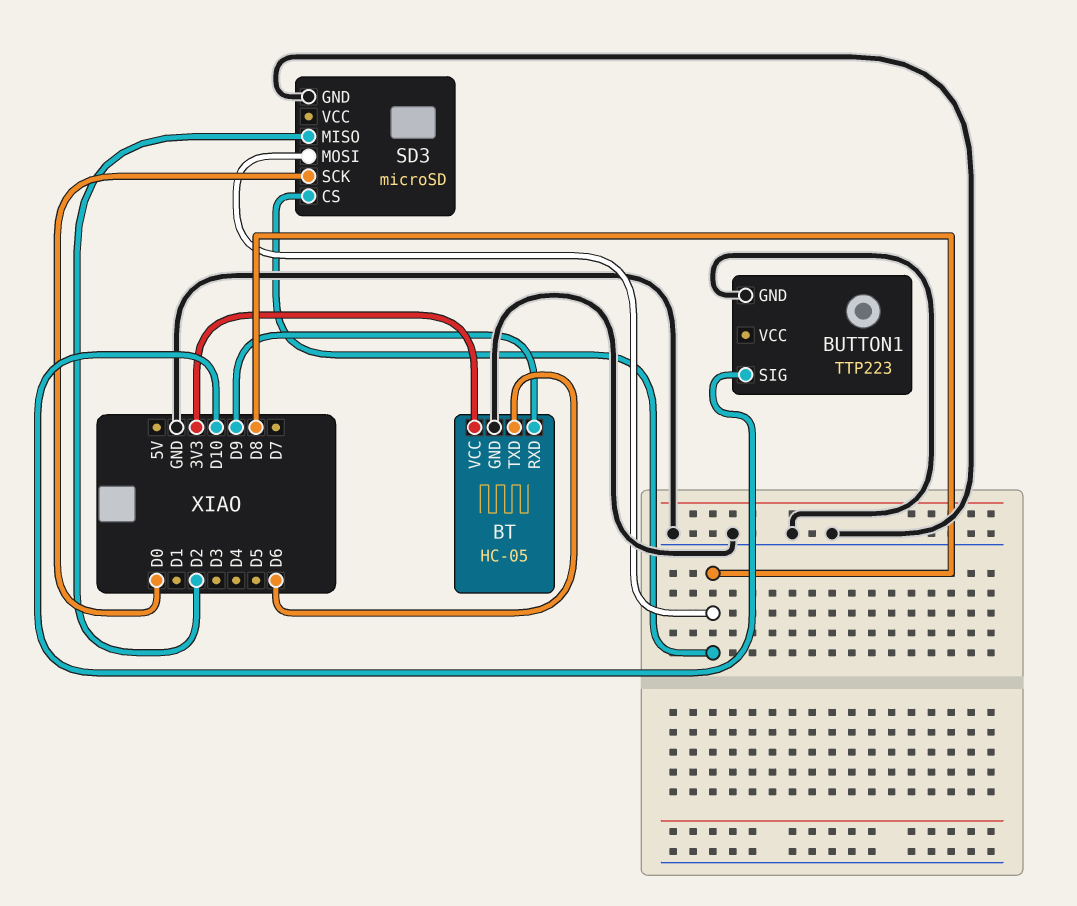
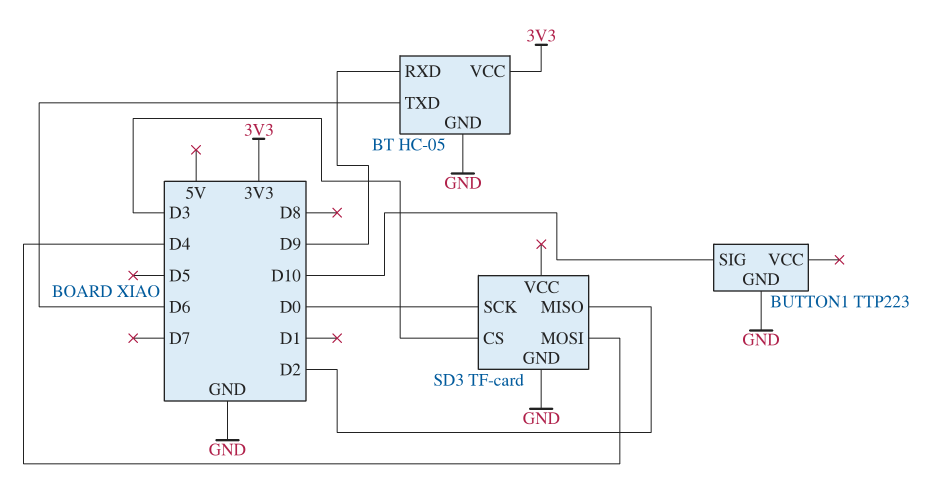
SD3: microSD -> TF-card
SD3 pin CS: D8 -> D3
SD3 pin MOSI: D8 -> D4

